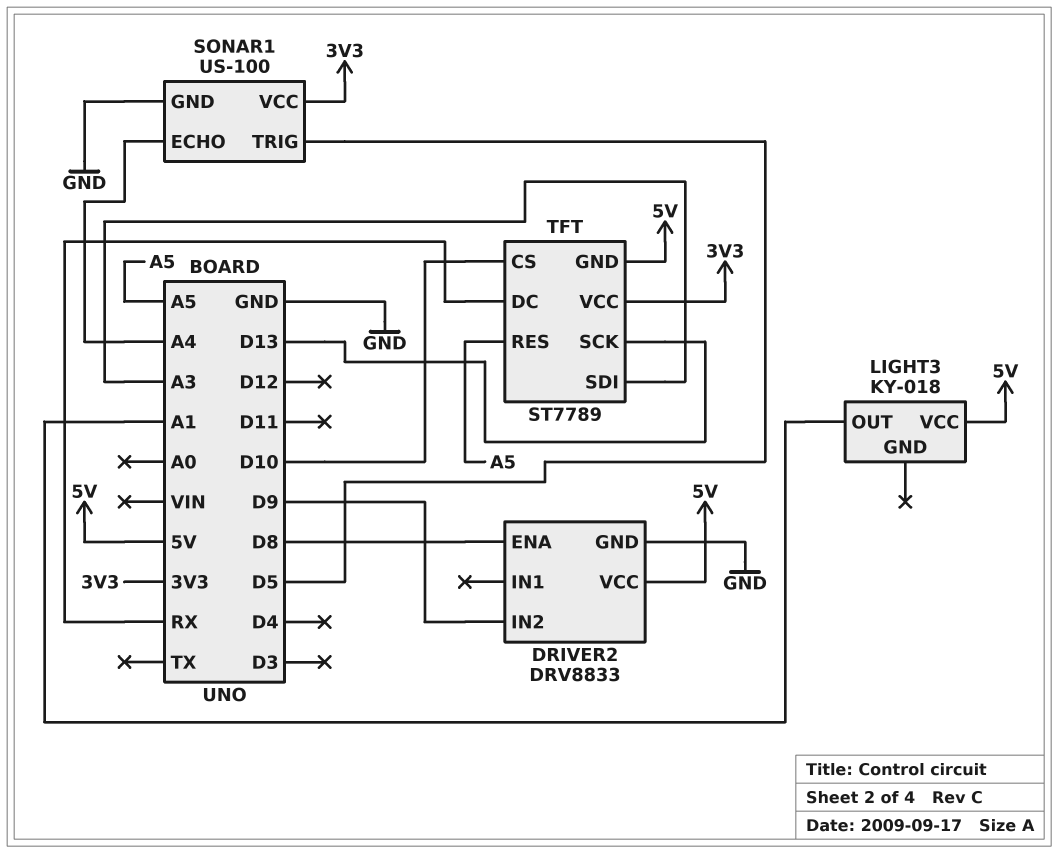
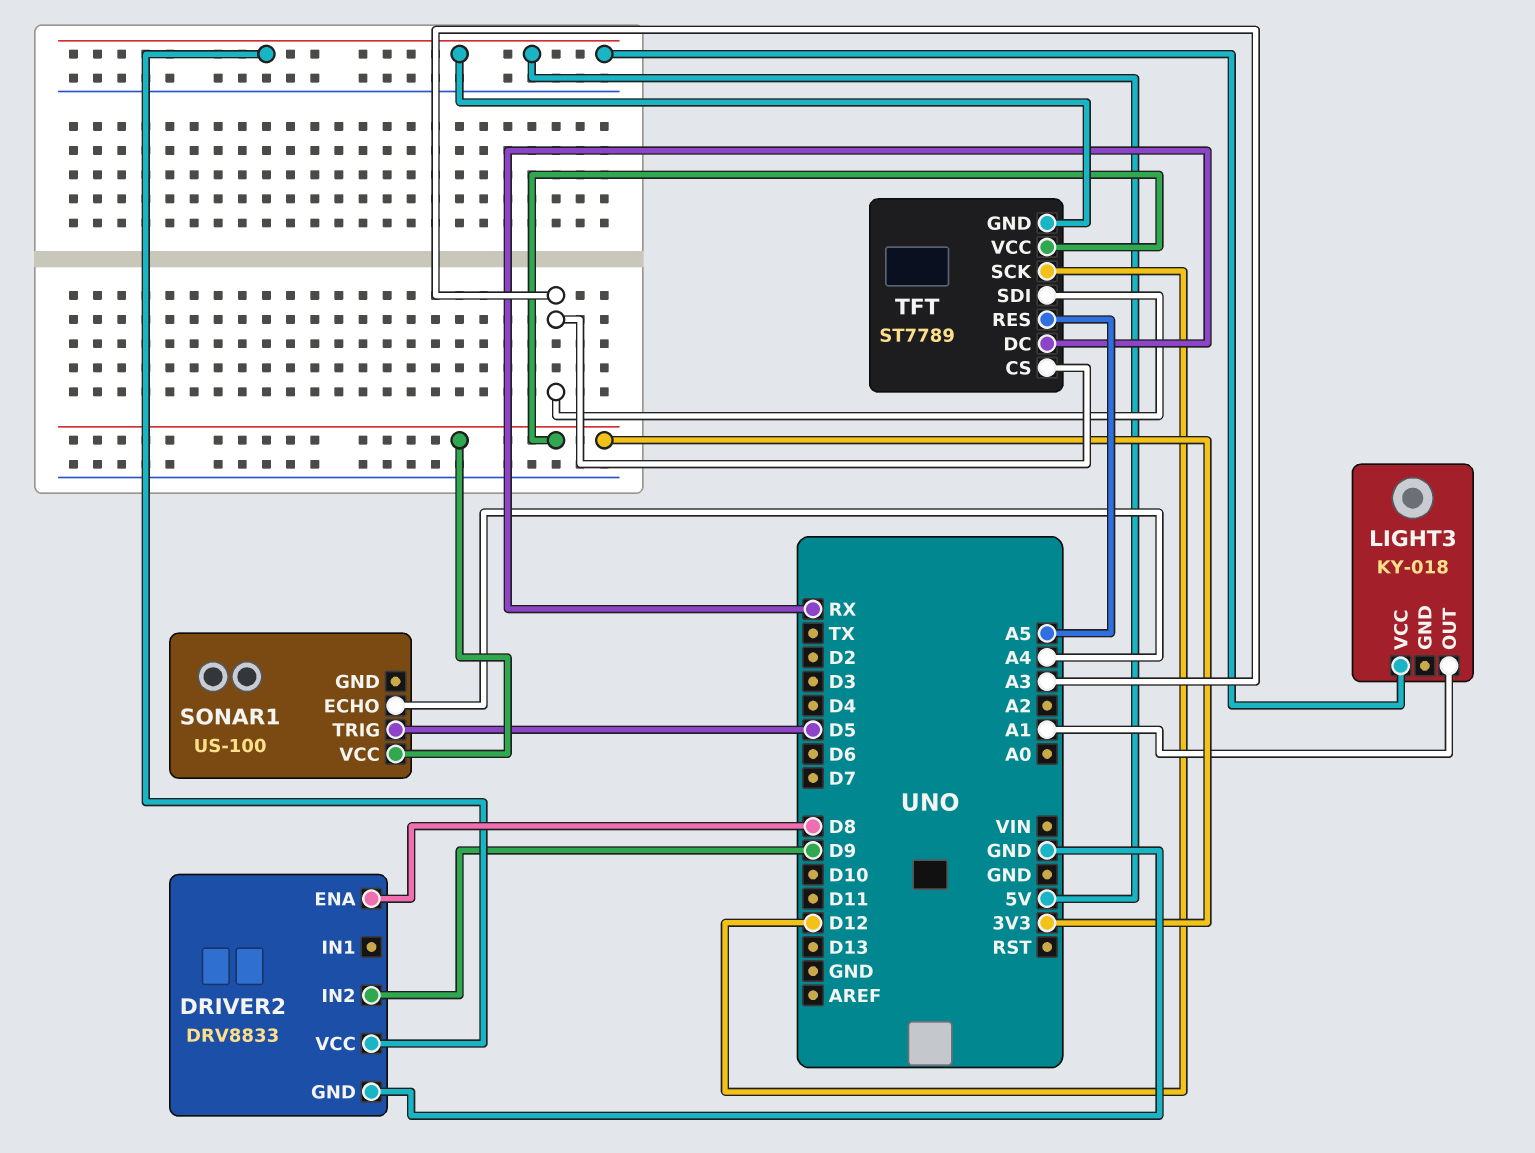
SONAR1 pin GND: GND -> none
TFT pin CS: D10 -> A3
TFT pin SCK: D13 -> D12

